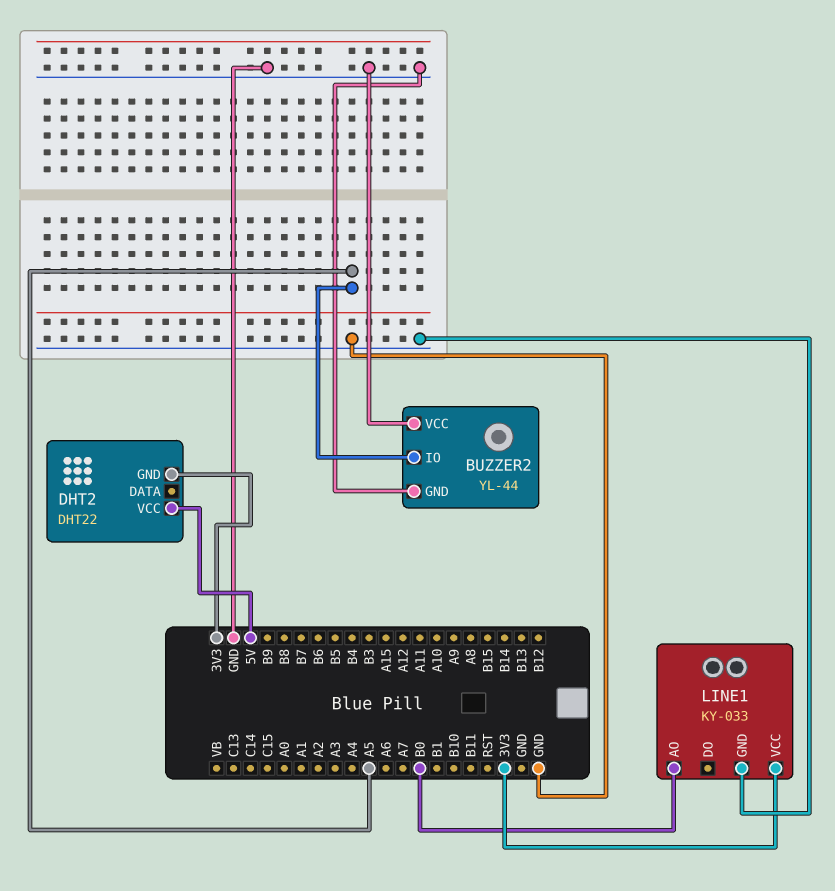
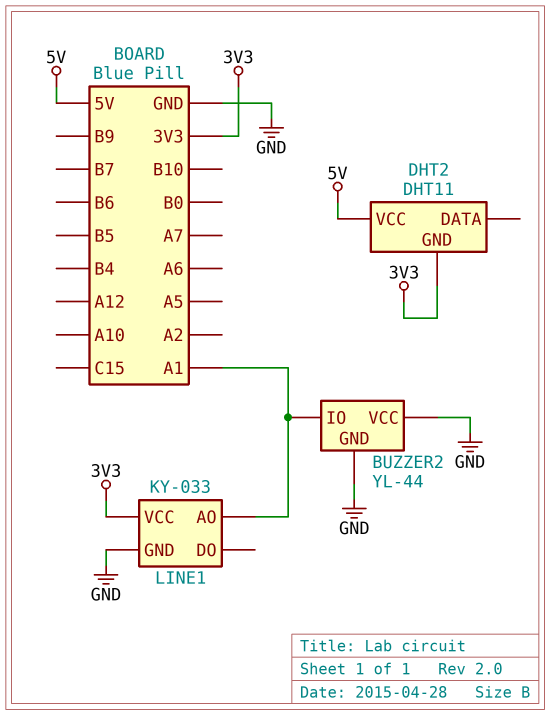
BUZZER2 pin IO: A5 -> A1
DHT2: DHT22 -> DHT11
LINE1 pin AO: B0 -> A1

